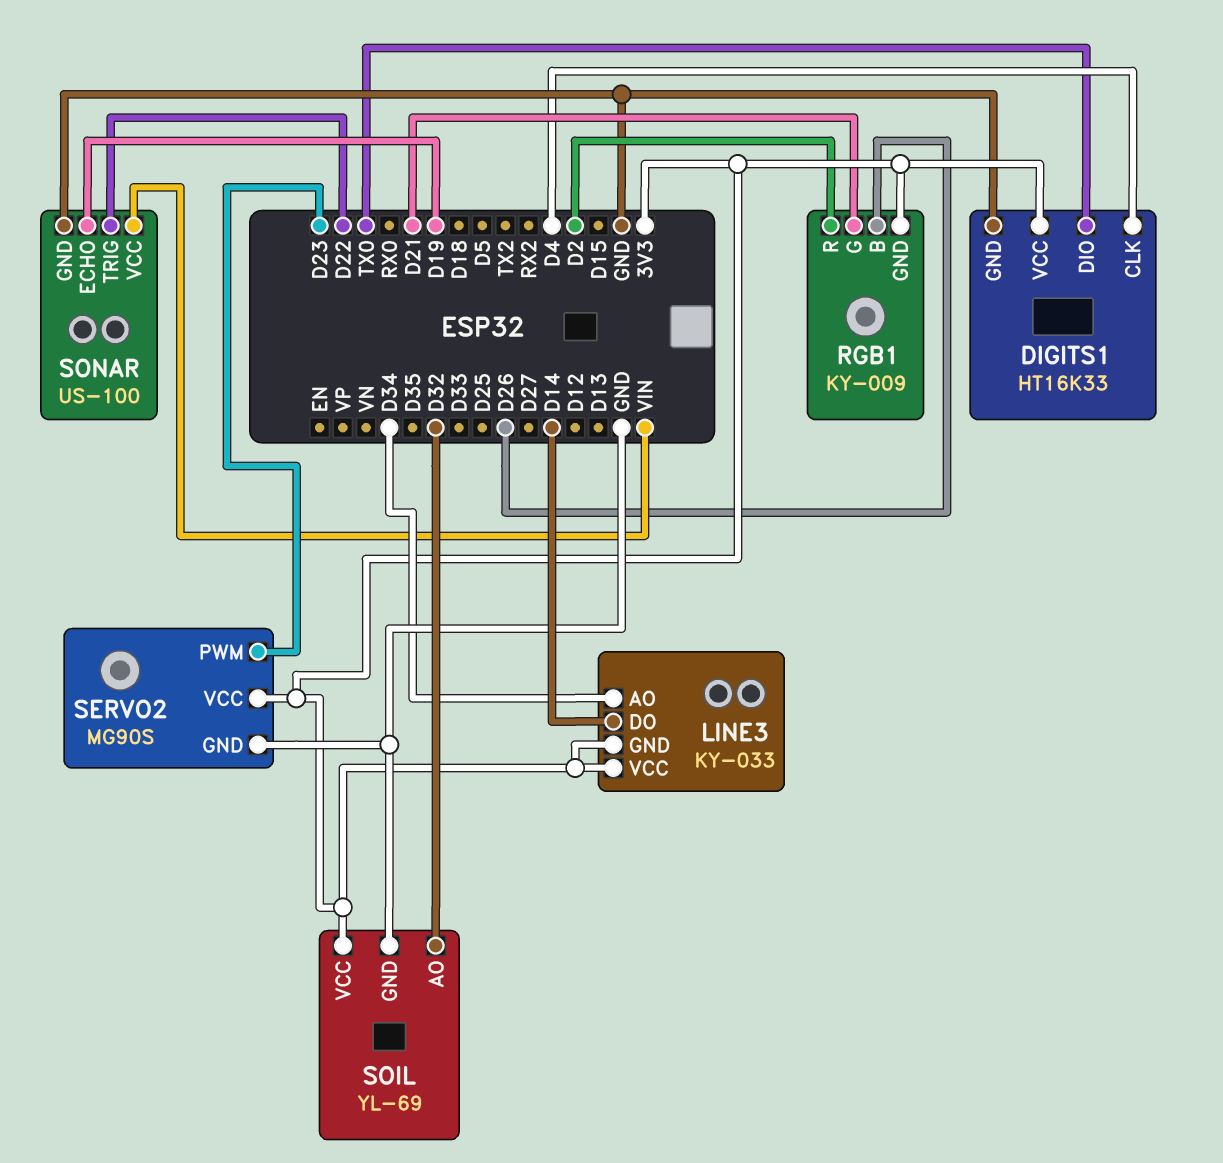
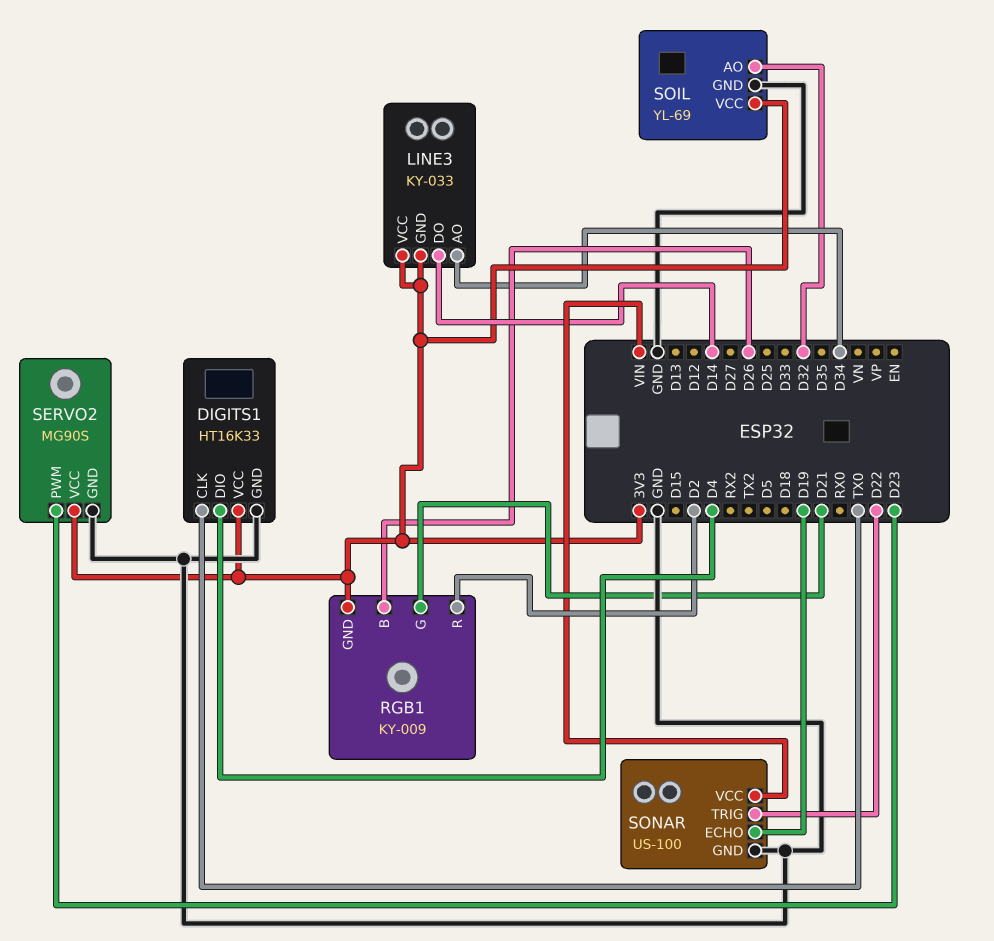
DIGITS1 pin CLK: D4 -> TX0
DIGITS1 pin DIO: TX0 -> D4

